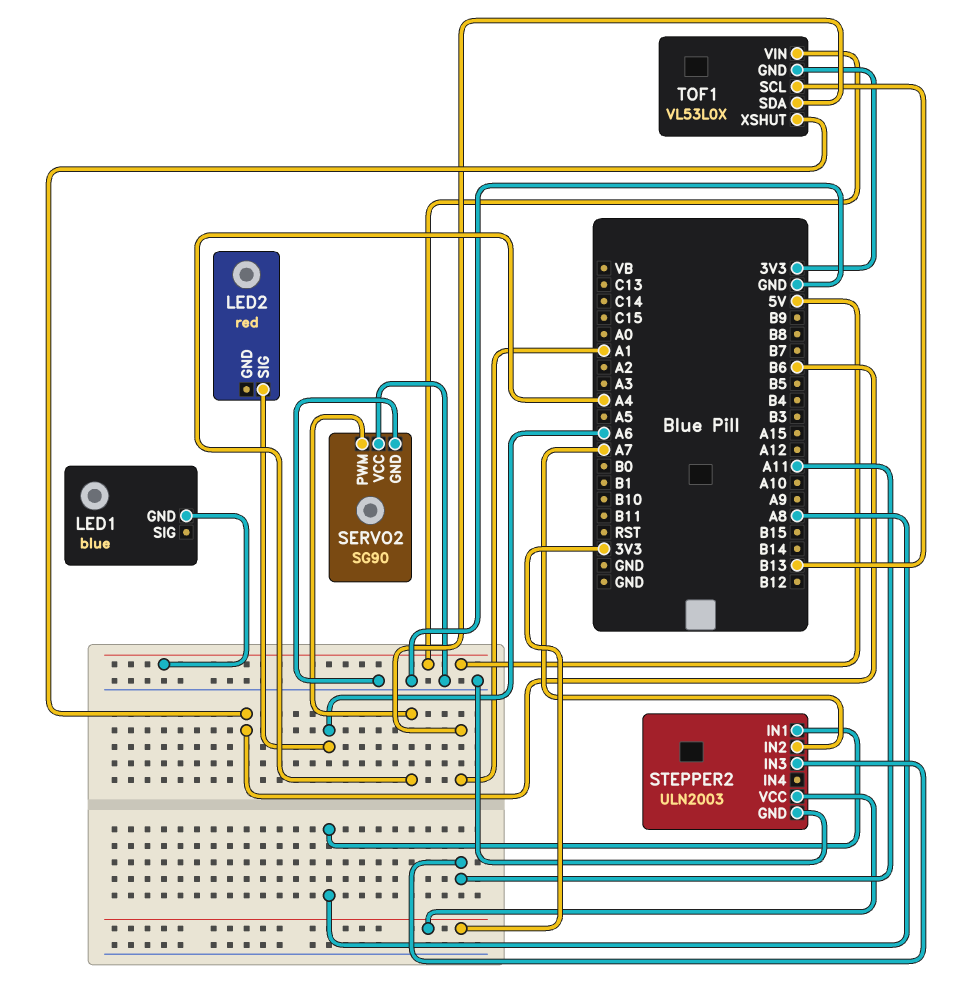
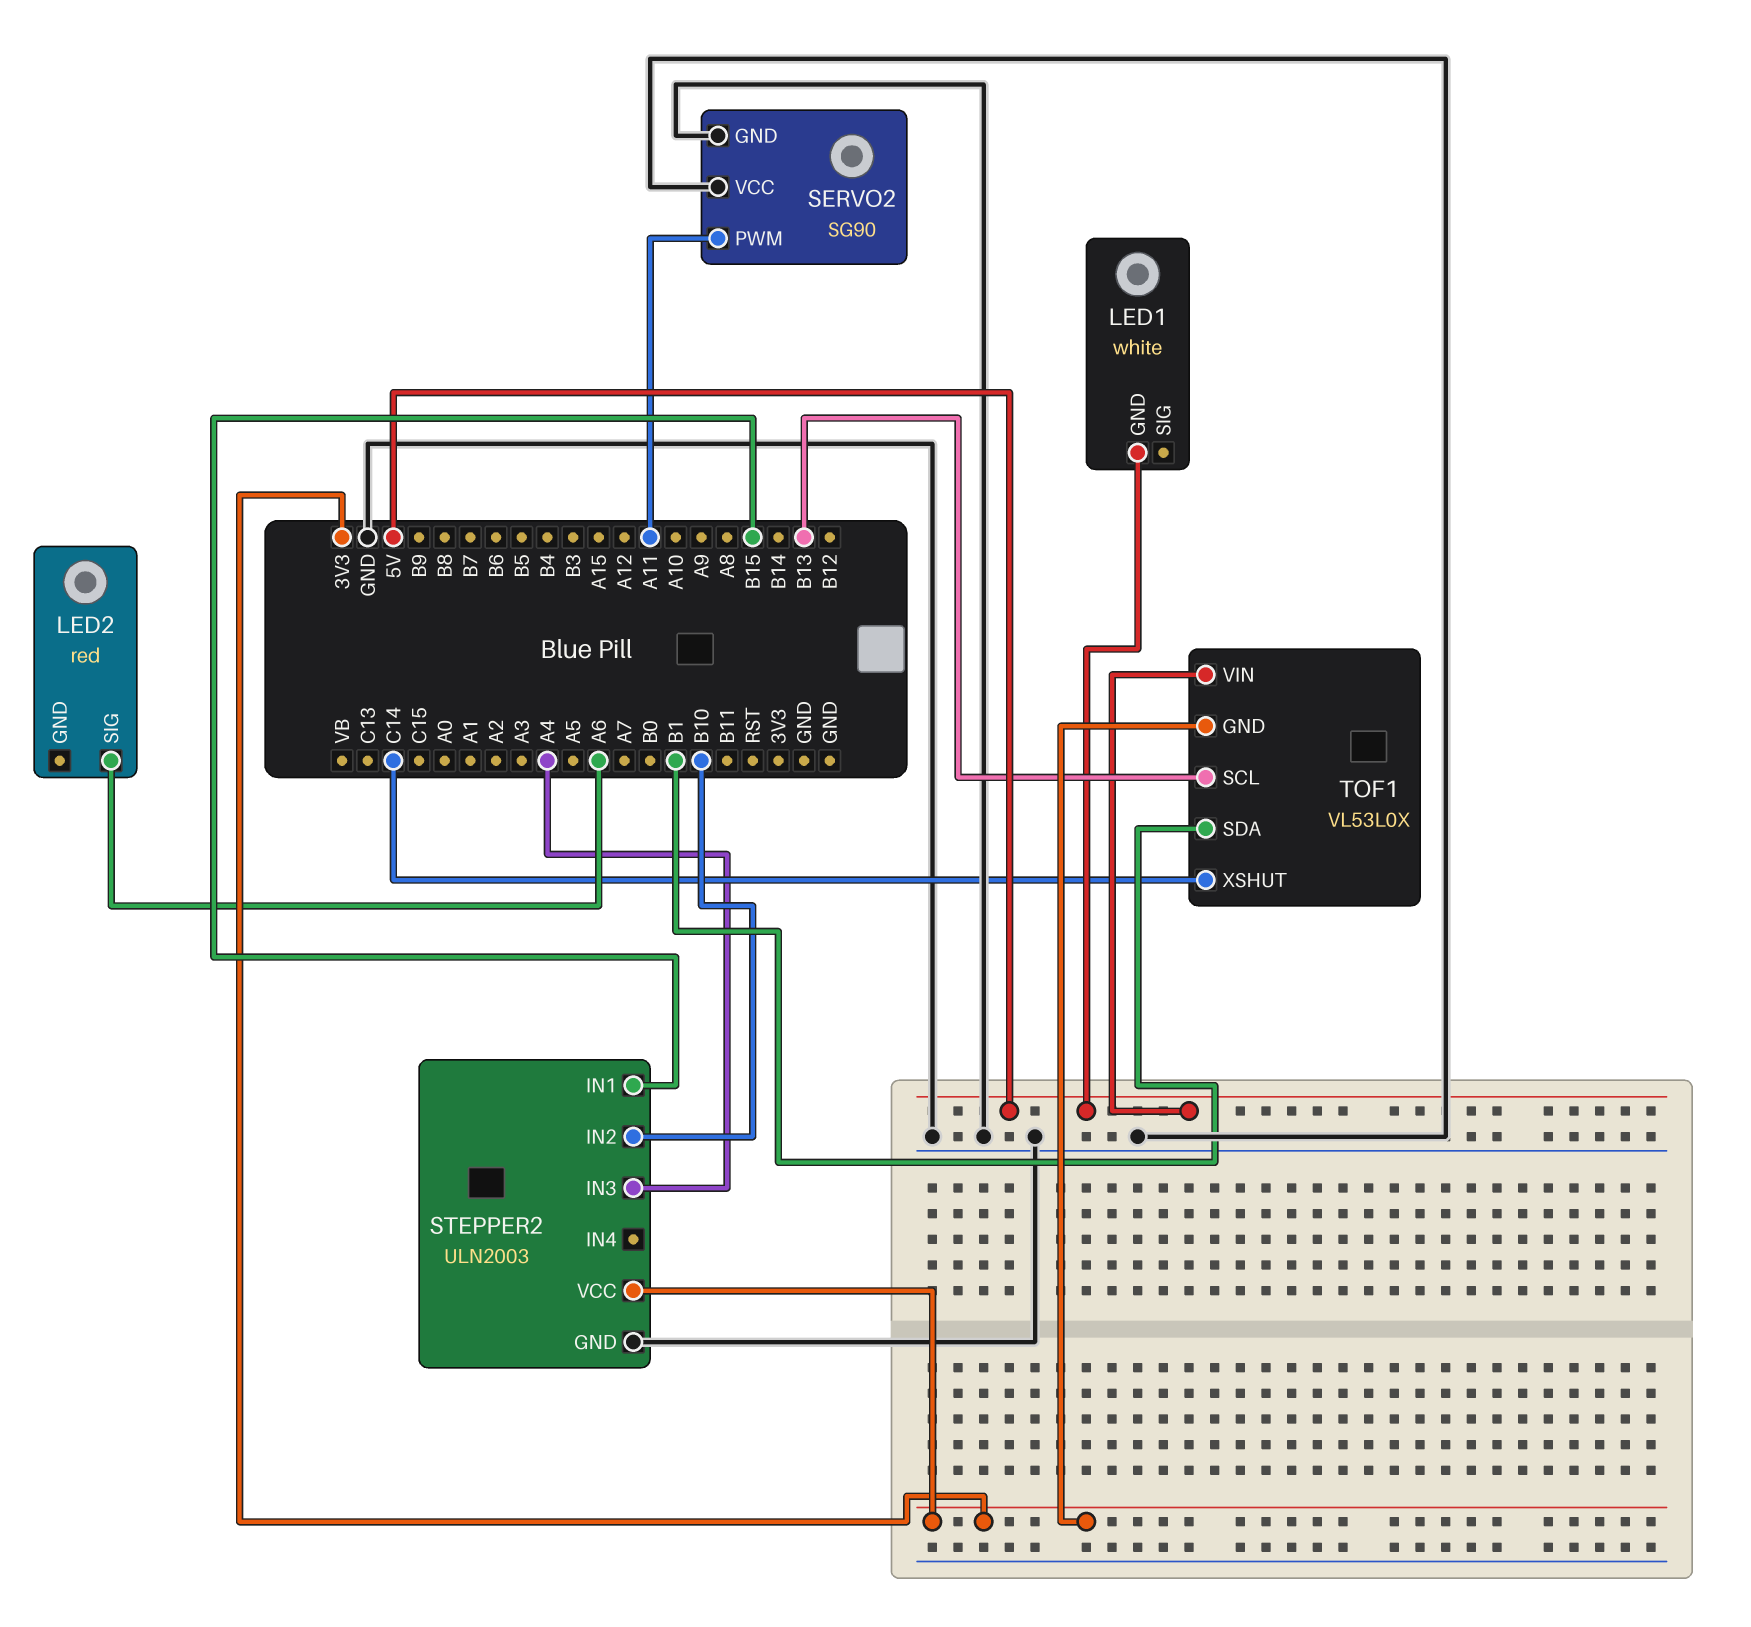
LED1: blue -> white
SERVO2 pin PWM: A4 -> A11
STEPPER2 pin IN1: A8 -> B15
STEPPER2 pin IN2: A7 -> B10
STEPPER2 pin IN3: A11 -> A4
TOF1 pin SDA: A1 -> B1
TOF1 pin XSHUT: B6 -> C14

